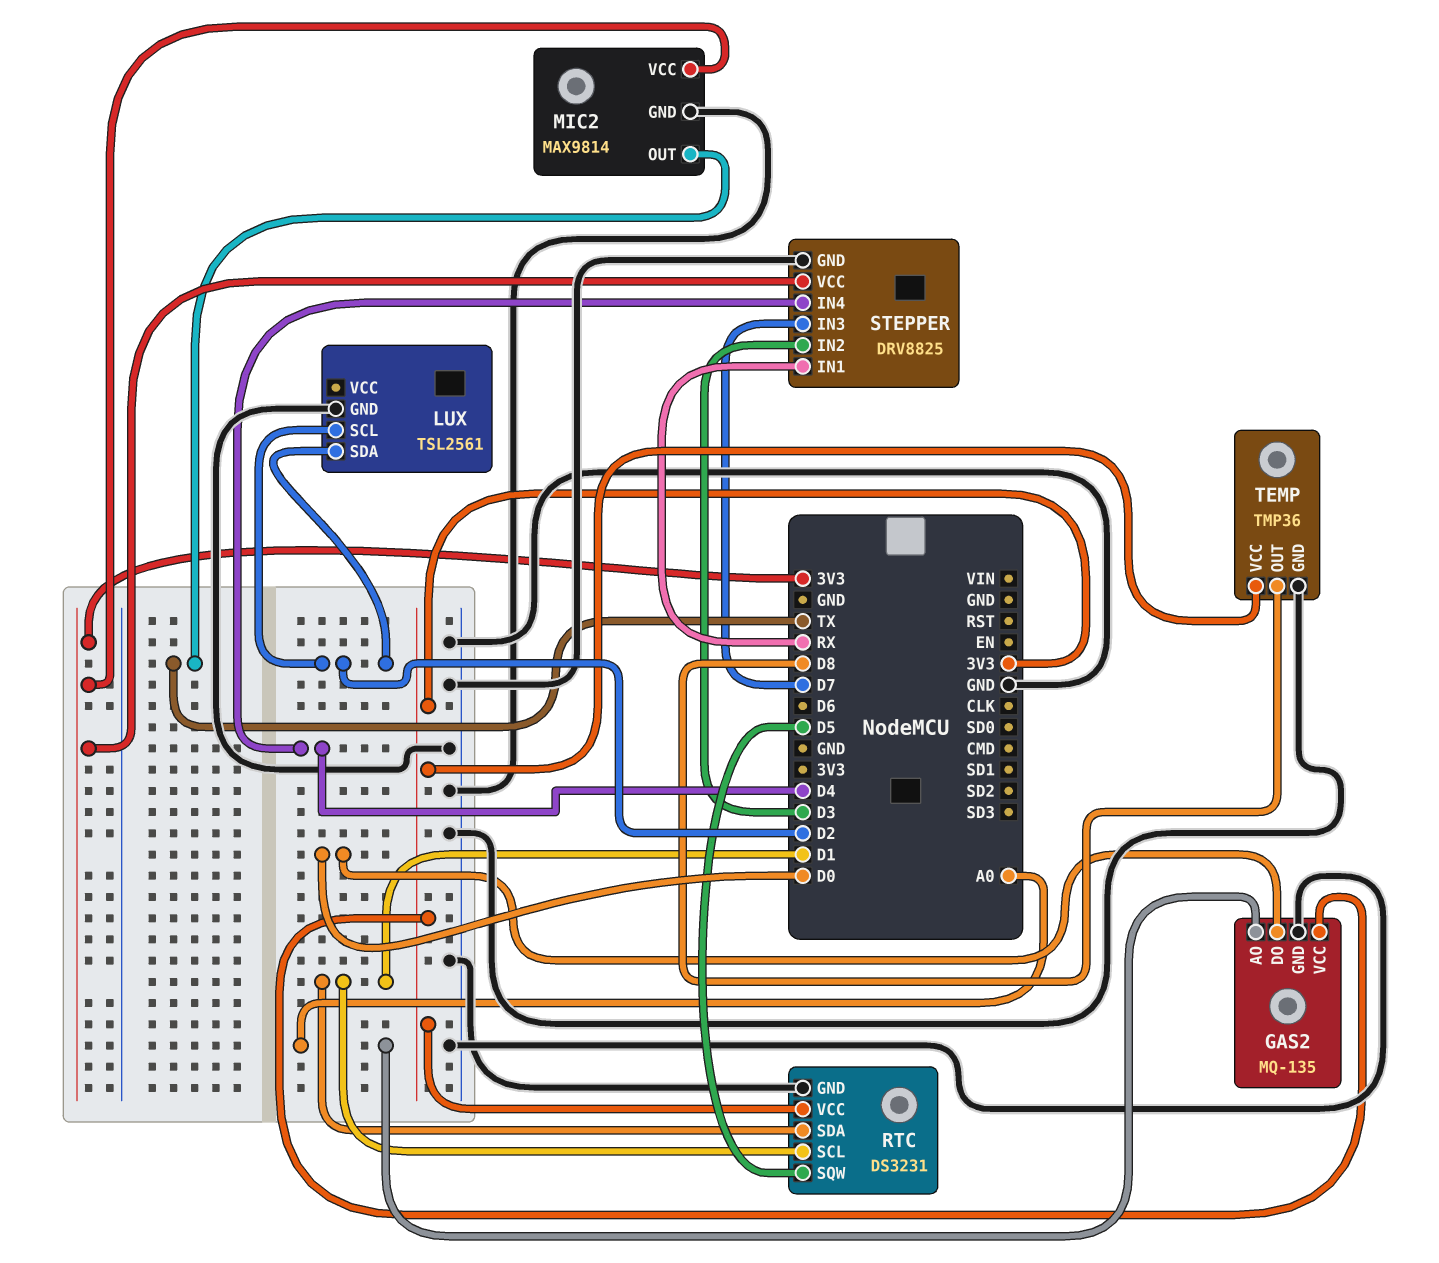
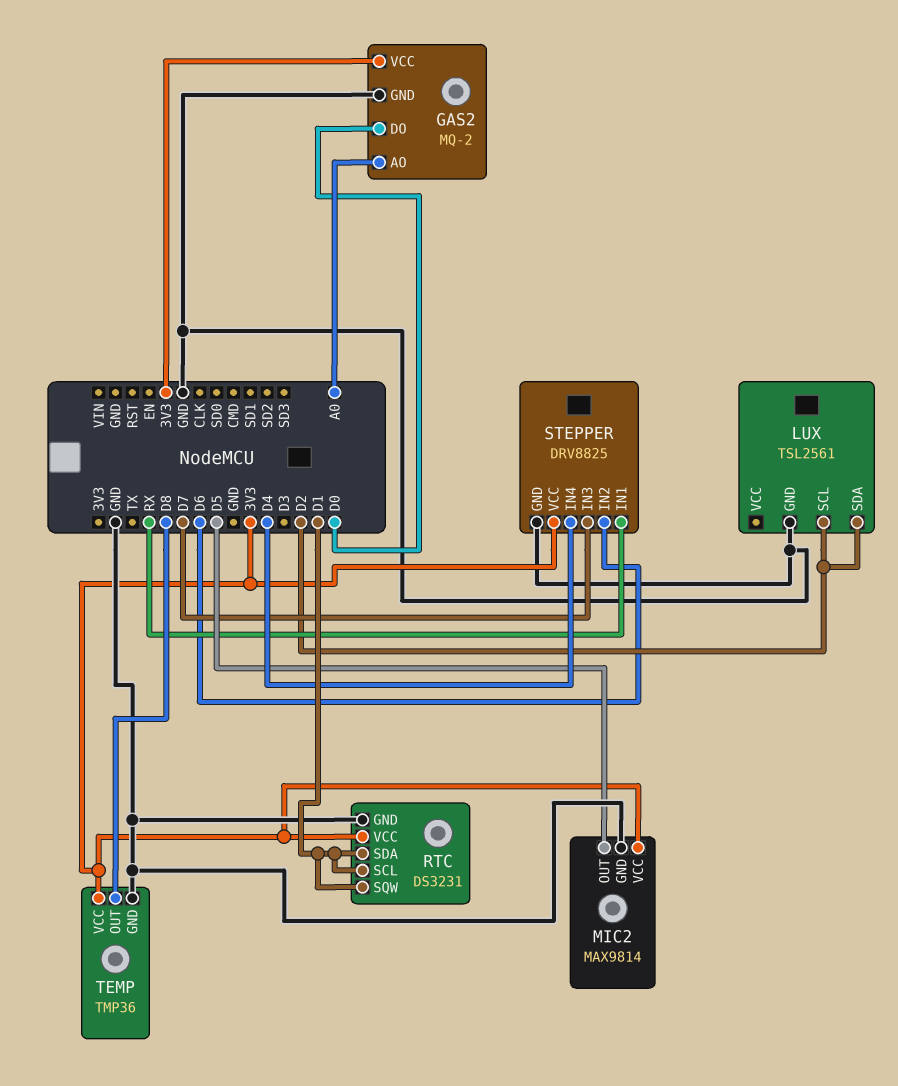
GAS2: MQ-135 -> MQ-2
MIC2 pin OUT: TX -> D5
RTC pin SQW: D5 -> D1
STEPPER pin IN2: D3 -> D6

